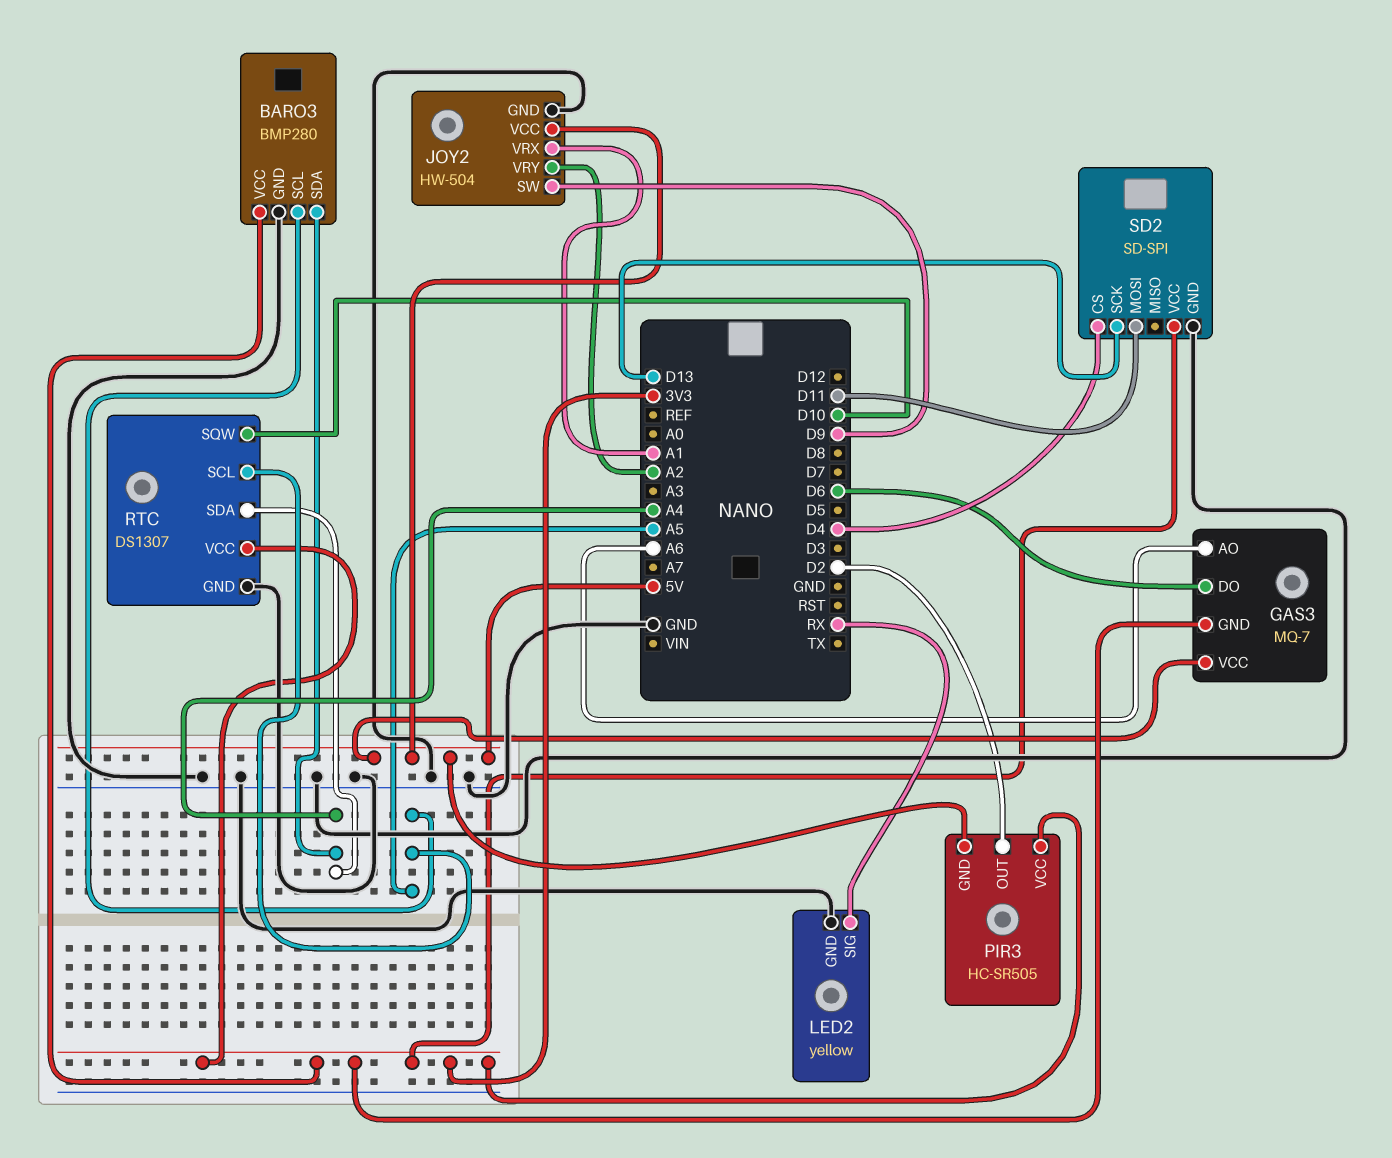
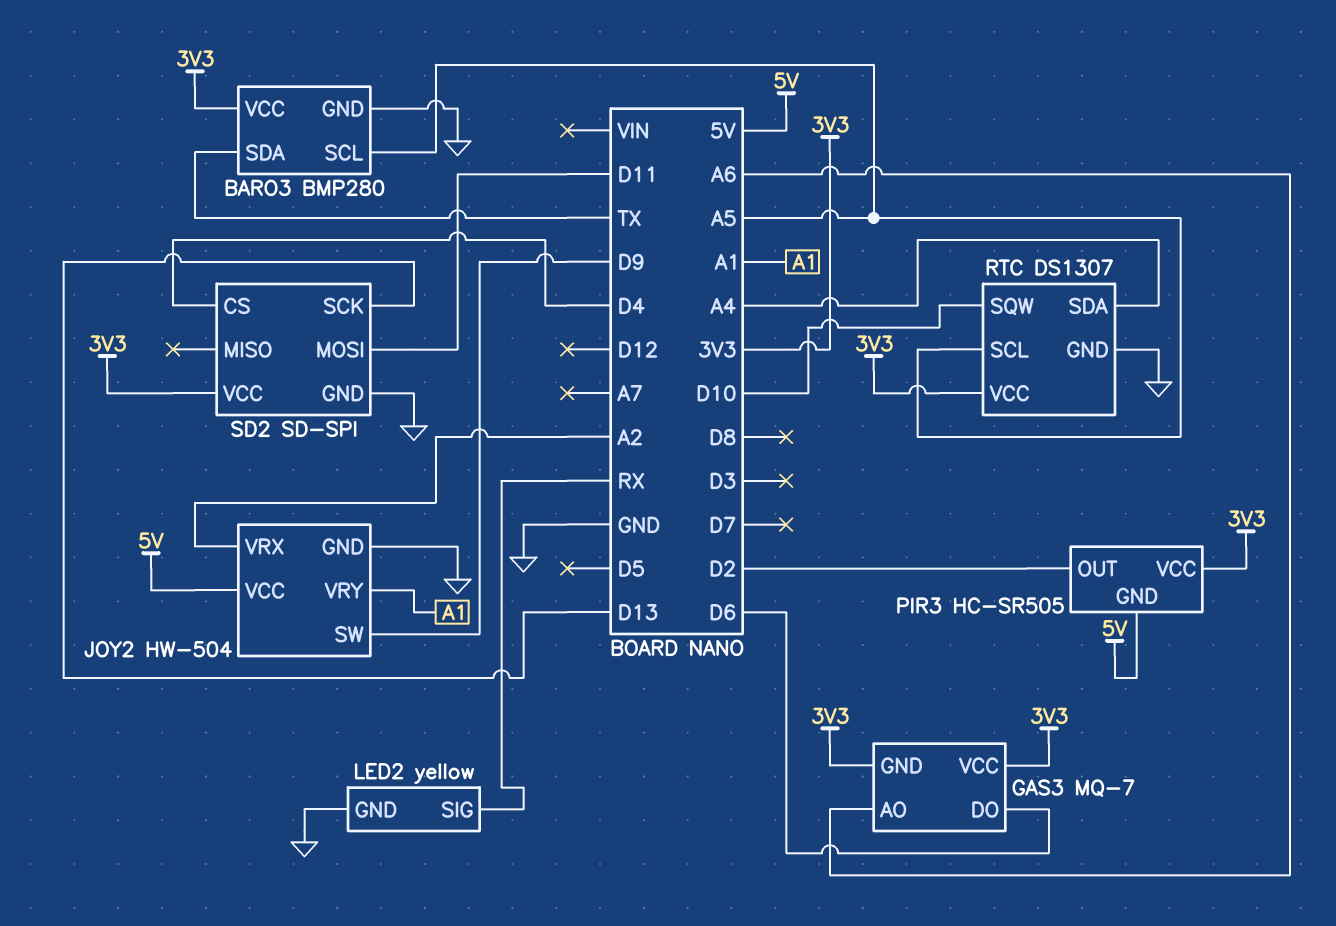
BARO3 pin SDA: A4 -> TX
GAS3 pin VCC: 5V -> 3V3
JOY2 pin VRX: A1 -> A2
JOY2 pin VRY: A2 -> A1

